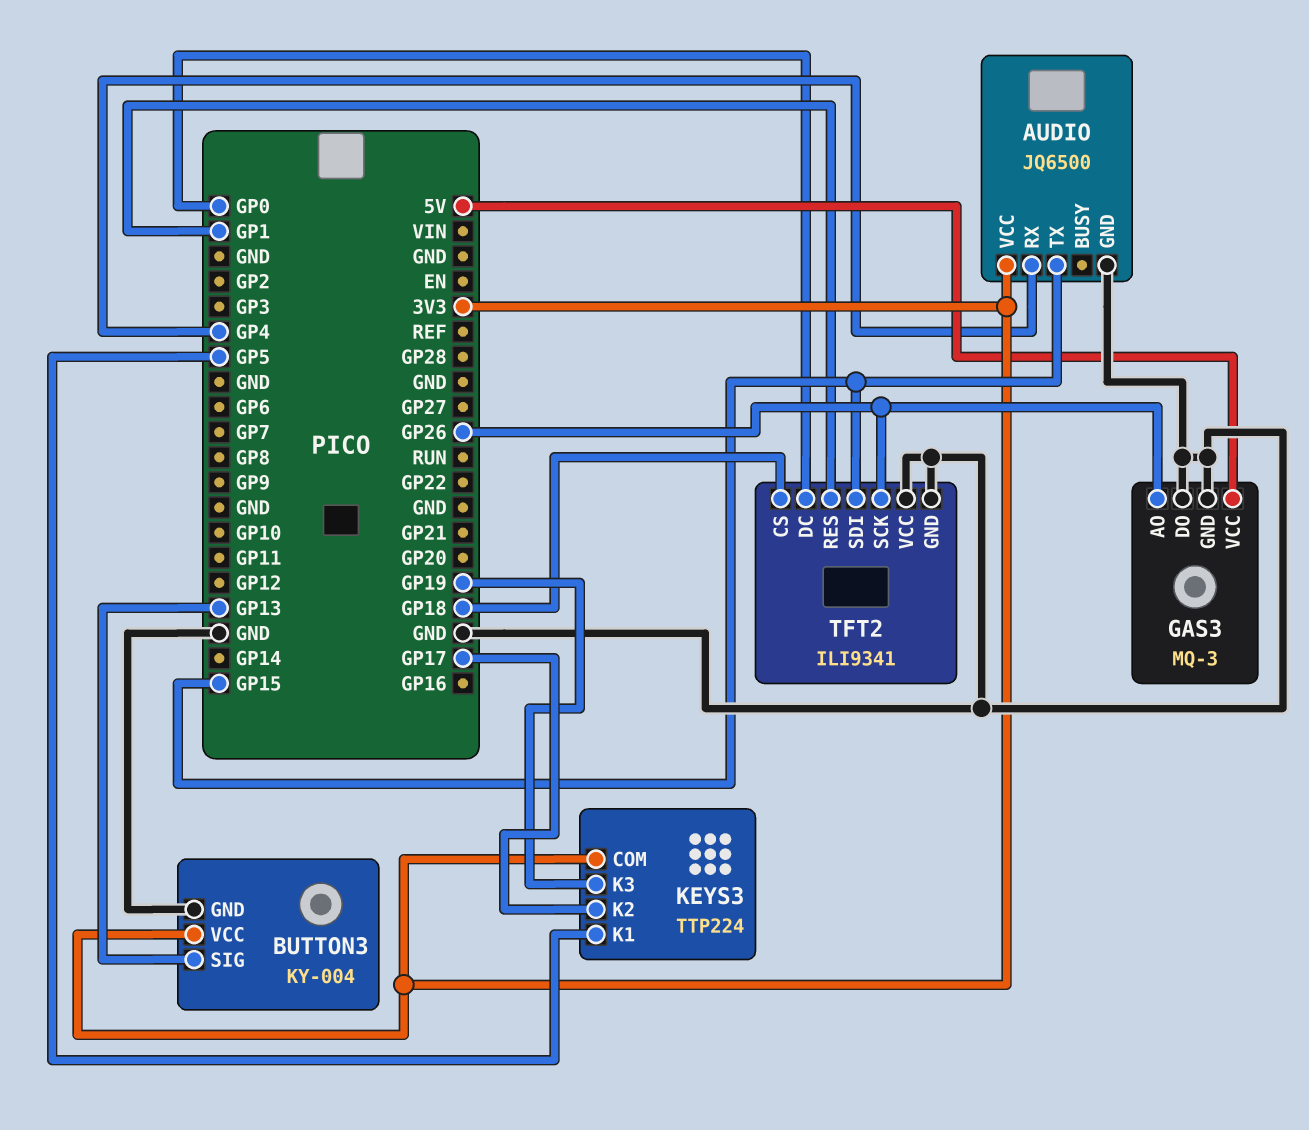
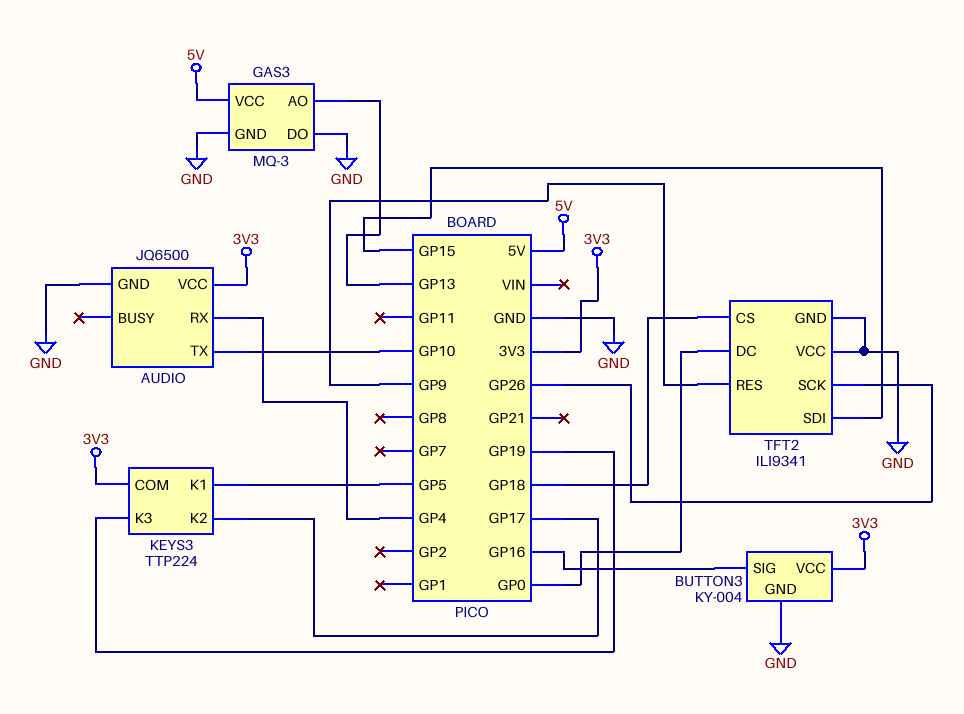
AUDIO pin TX: GP15 -> GP10
BUTTON3 pin SIG: GP13 -> GP16
GAS3 pin AO: GP26 -> GP13
TFT2 pin RES: GP1 -> GP9

